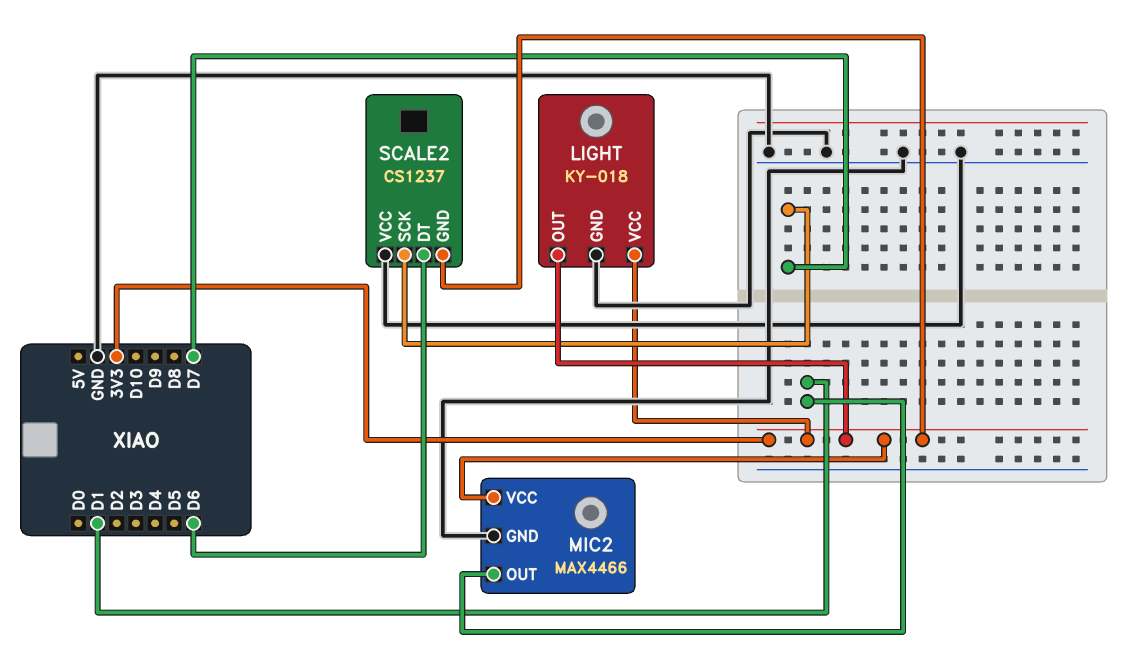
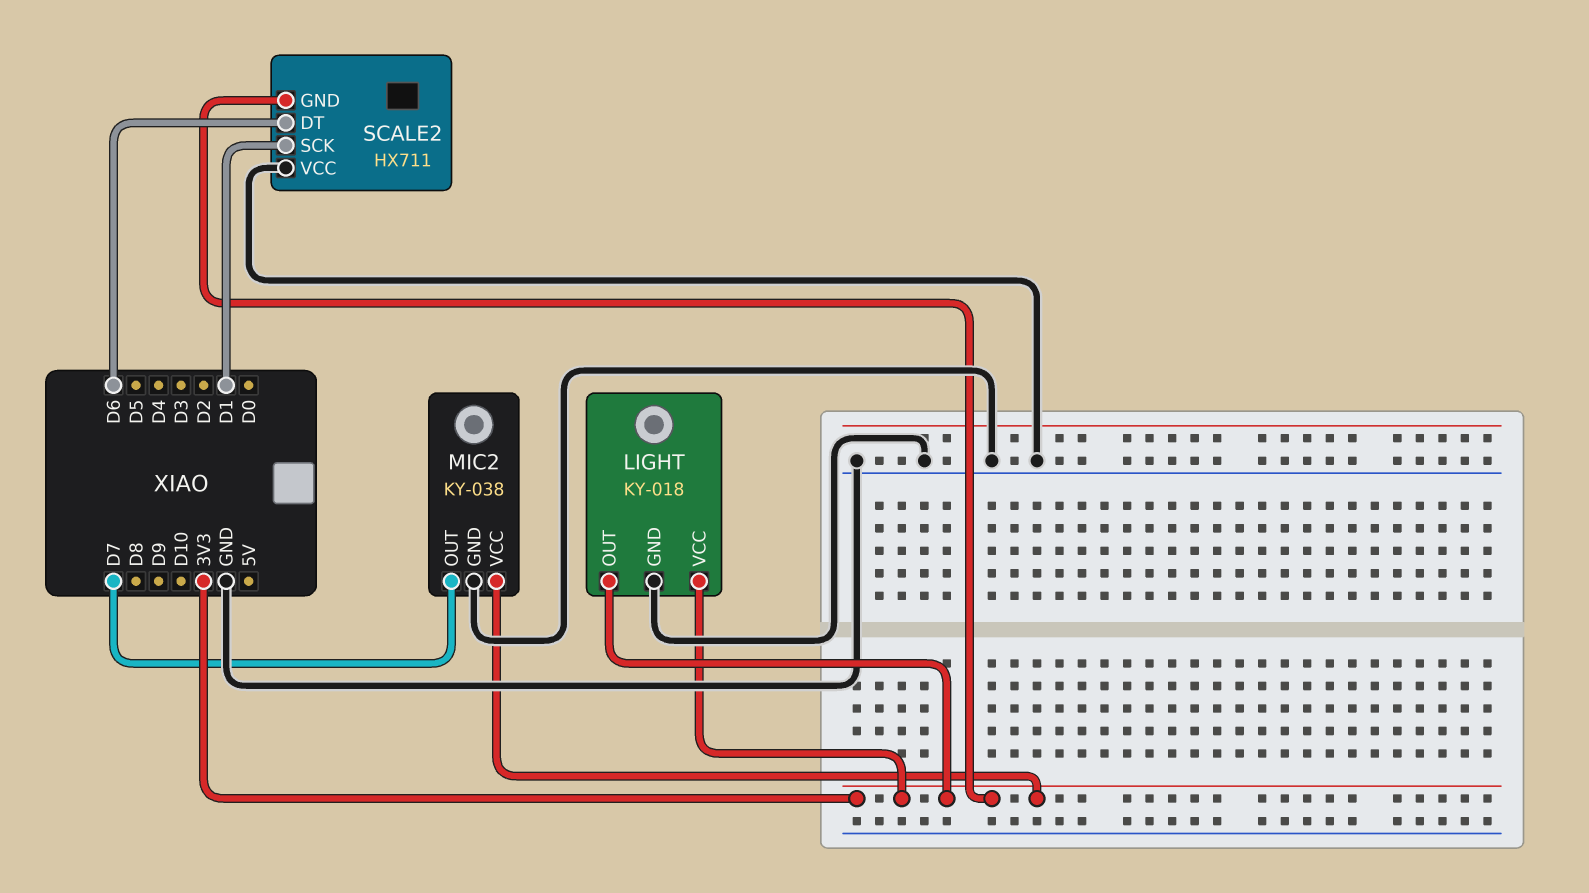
MIC2: MAX4466 -> KY-038
MIC2 pin OUT: D1 -> D7
SCALE2: CS1237 -> HX711
SCALE2 pin SCK: D7 -> D1

